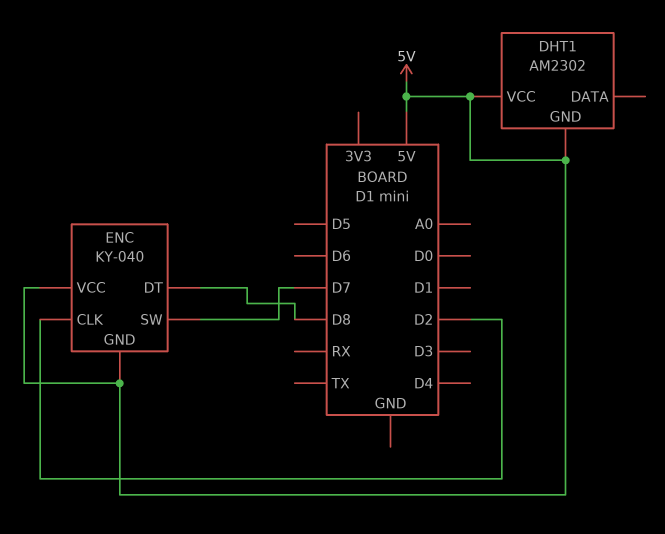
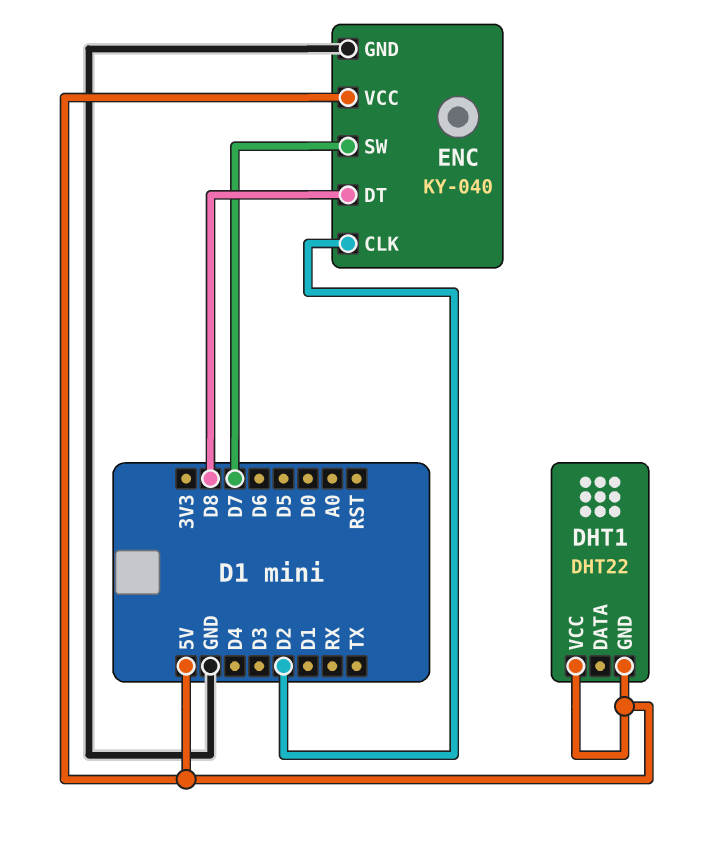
DHT1: AM2302 -> DHT22
ENC pin GND: 5V -> GND

